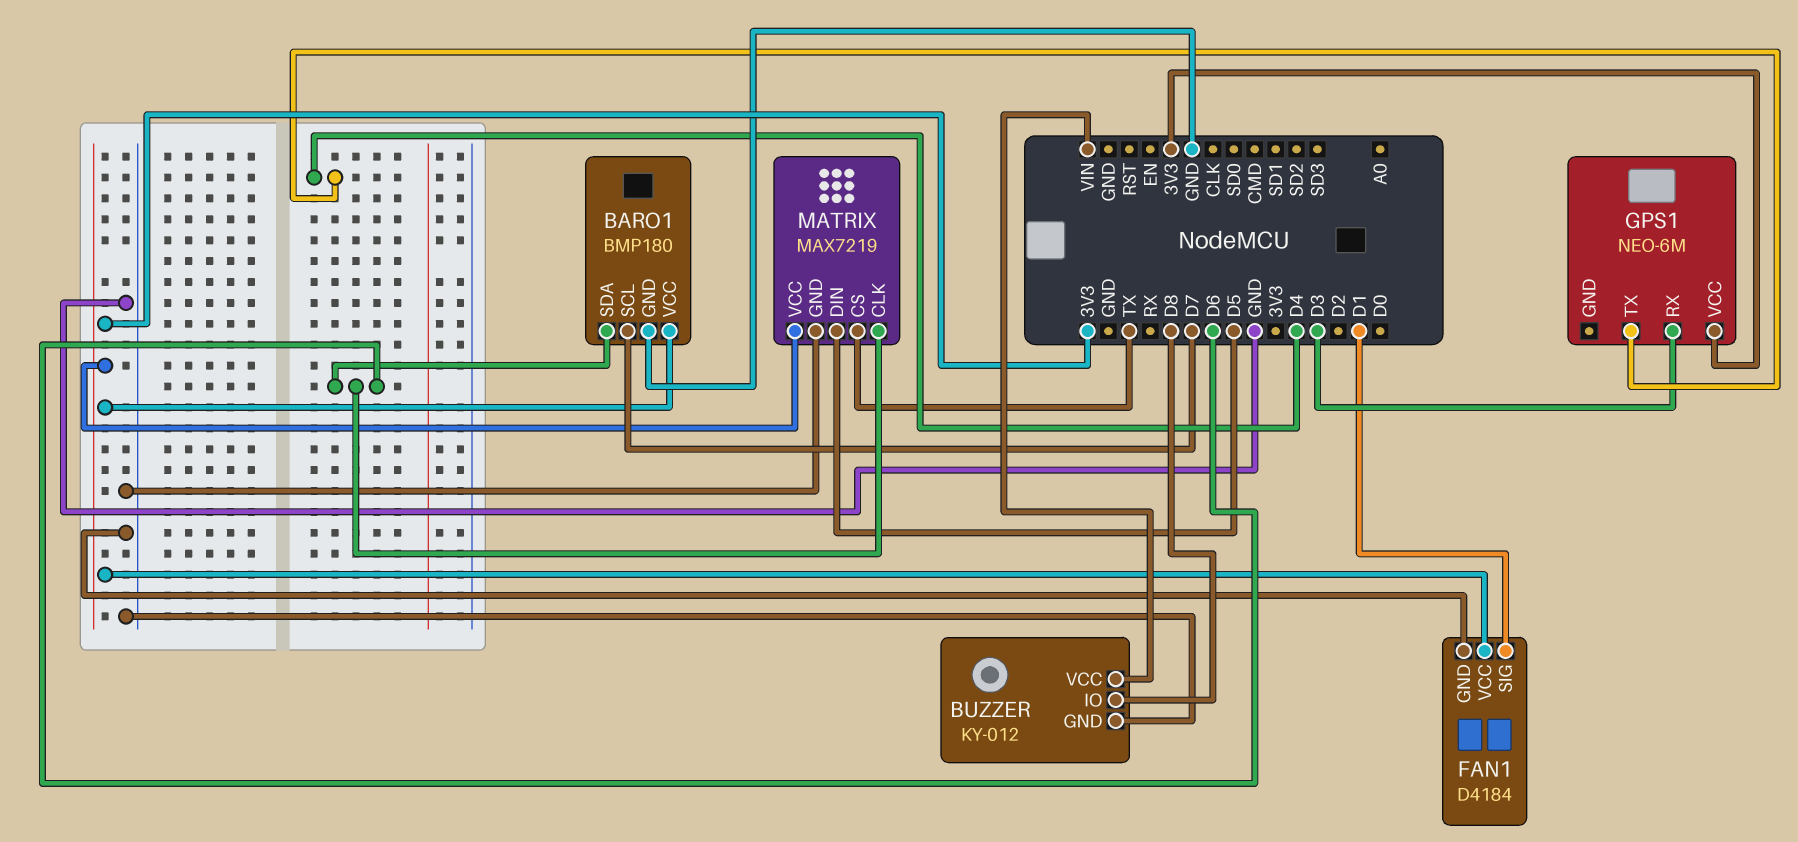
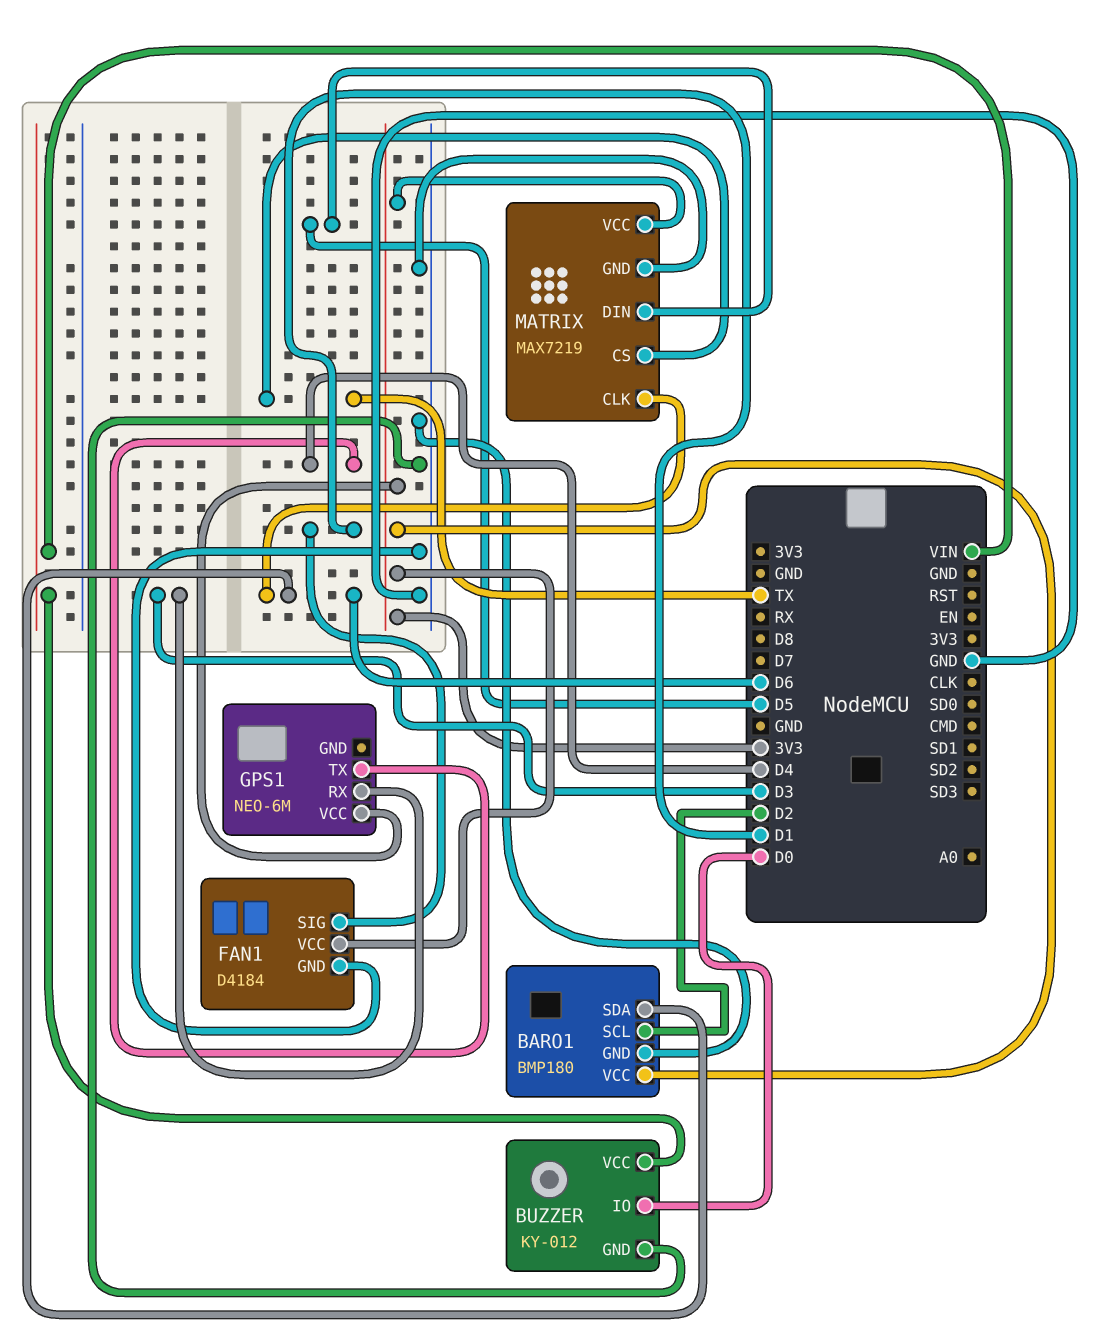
BARO1 pin SCL: D7 -> D2
BUZZER pin IO: D8 -> D0

